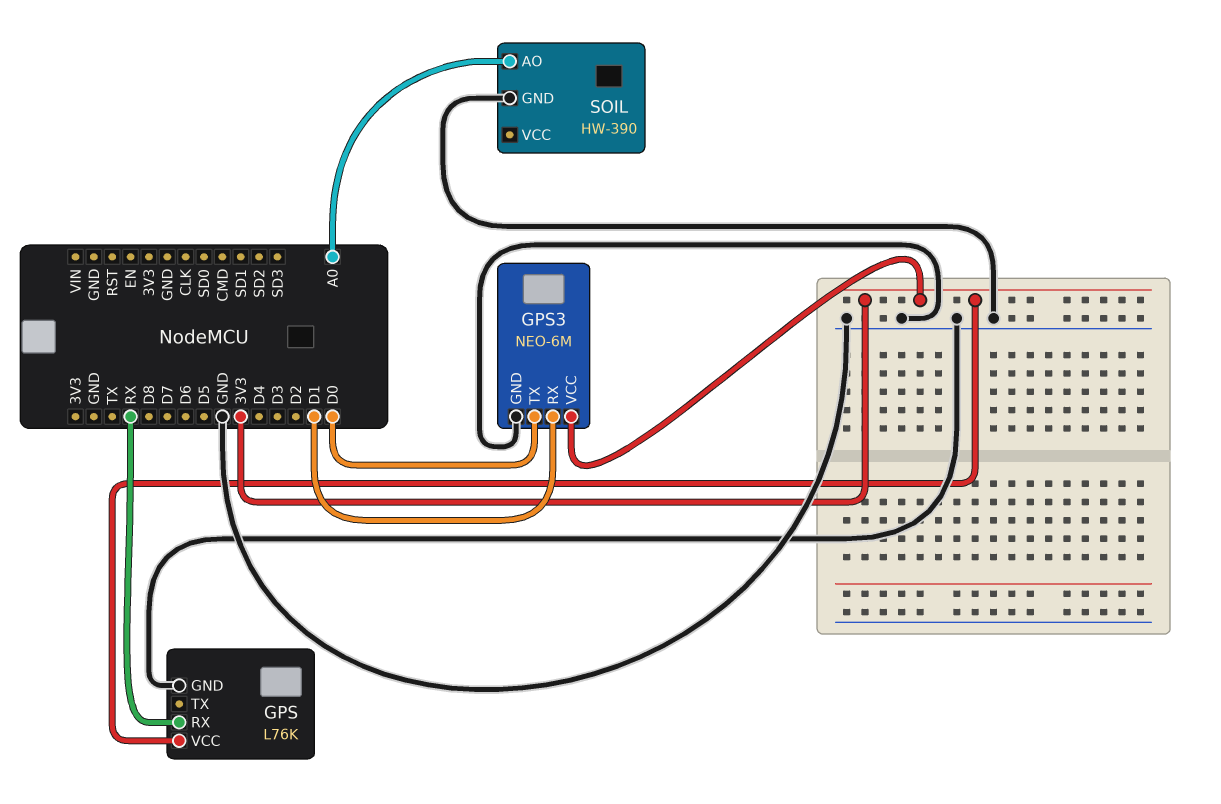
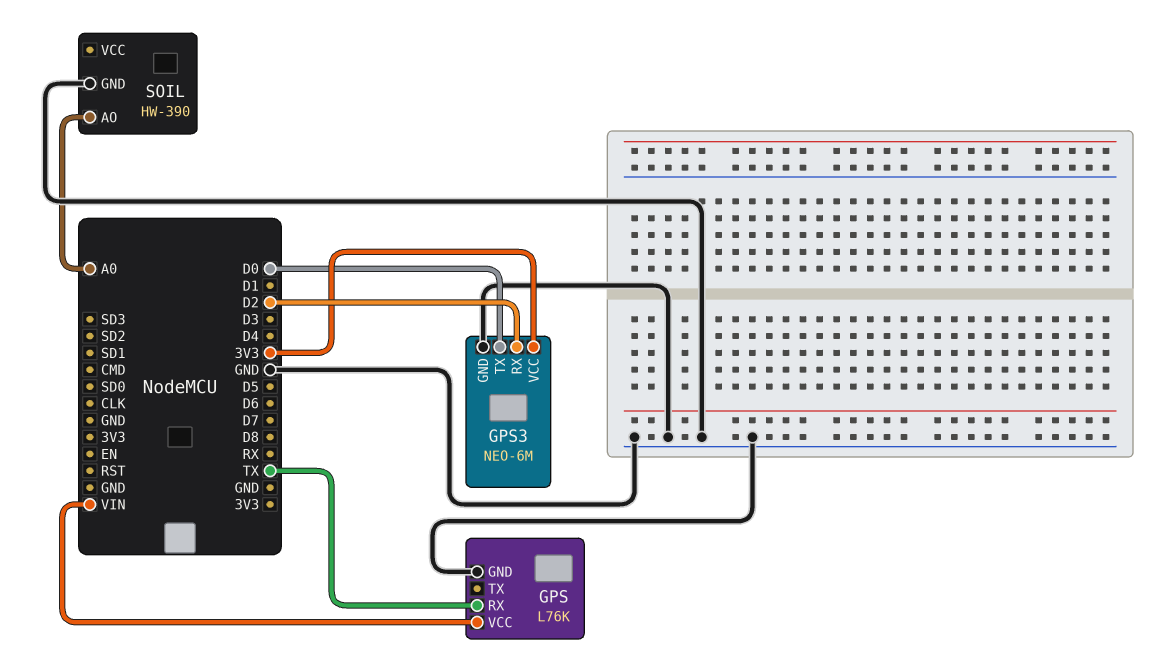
GPS pin RX: RX -> TX
GPS pin VCC: 3V3 -> VIN
GPS3 pin RX: D1 -> D2

